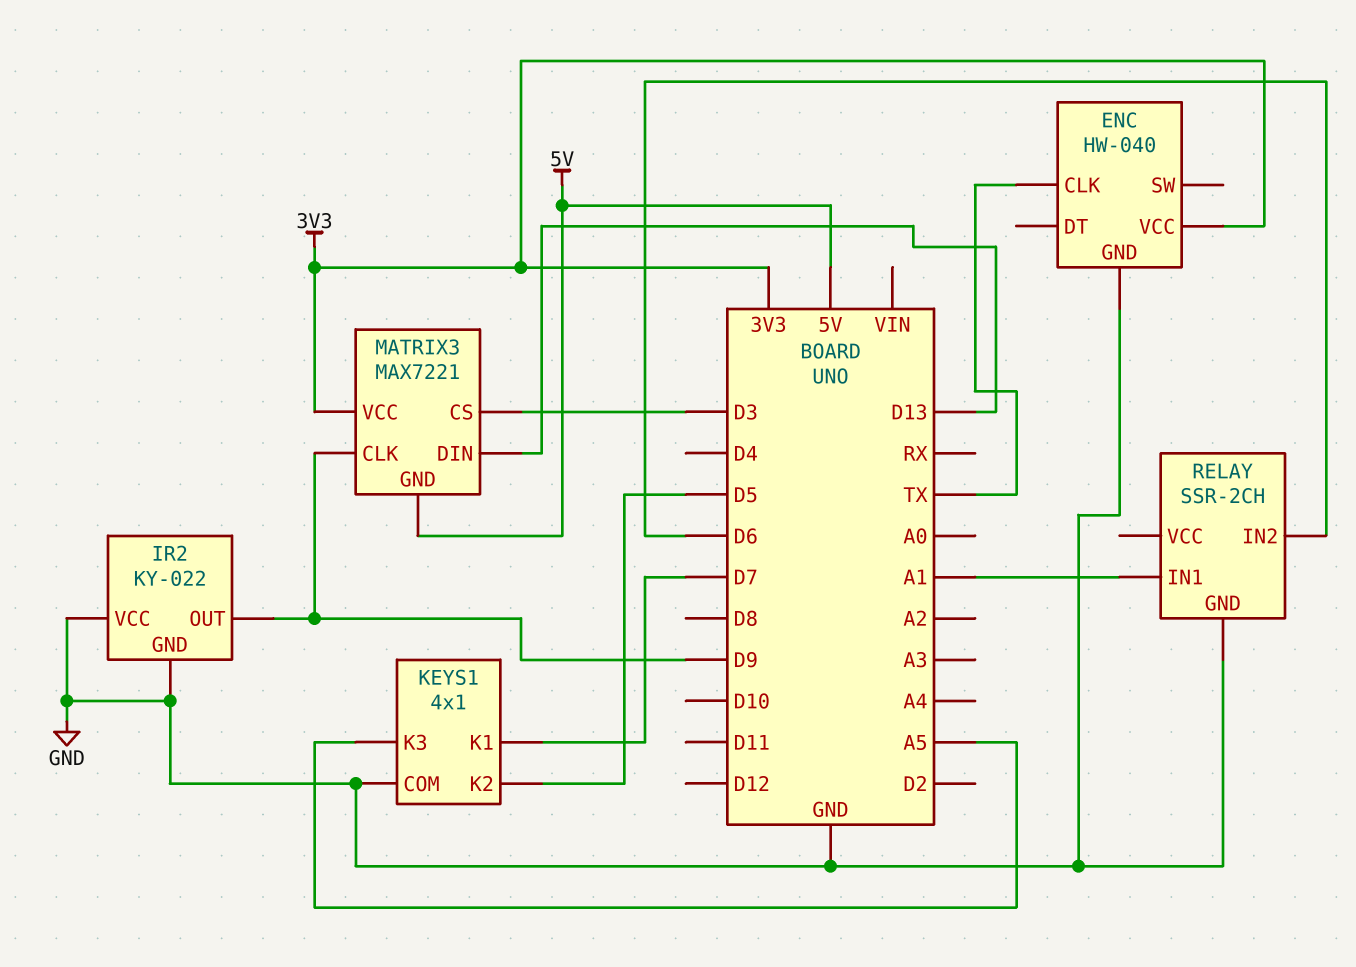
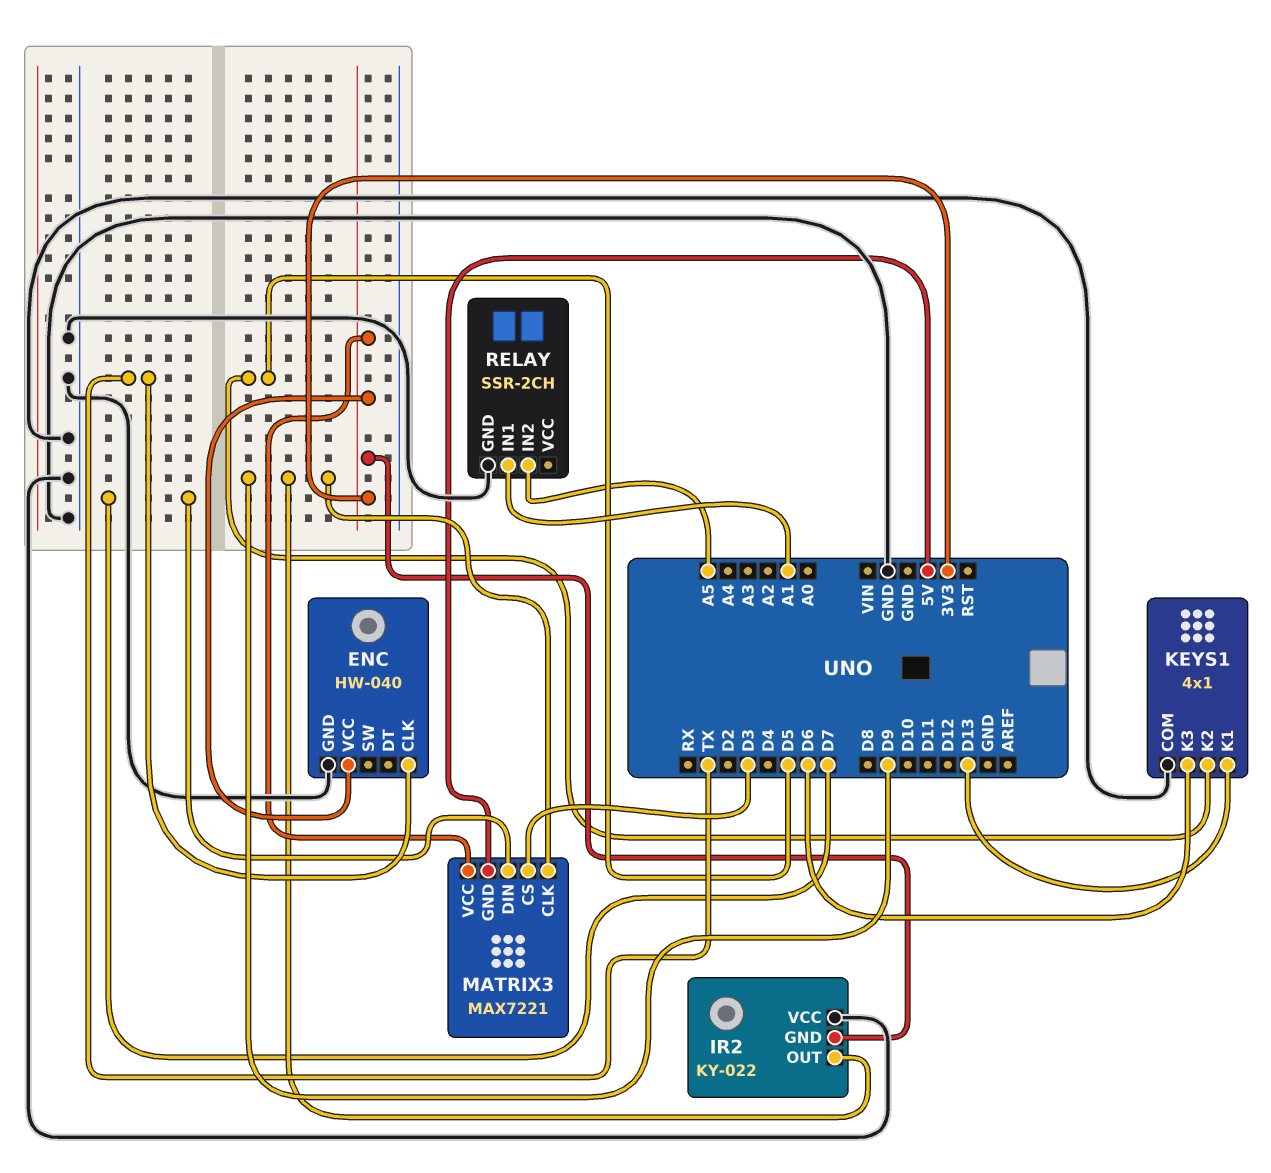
IR2 pin GND: GND -> 3V3
KEYS1 pin K1: D7 -> D13
KEYS1 pin K3: A5 -> D6
MATRIX3 pin DIN: D13 -> D7
RELAY pin IN2: D6 -> A5

